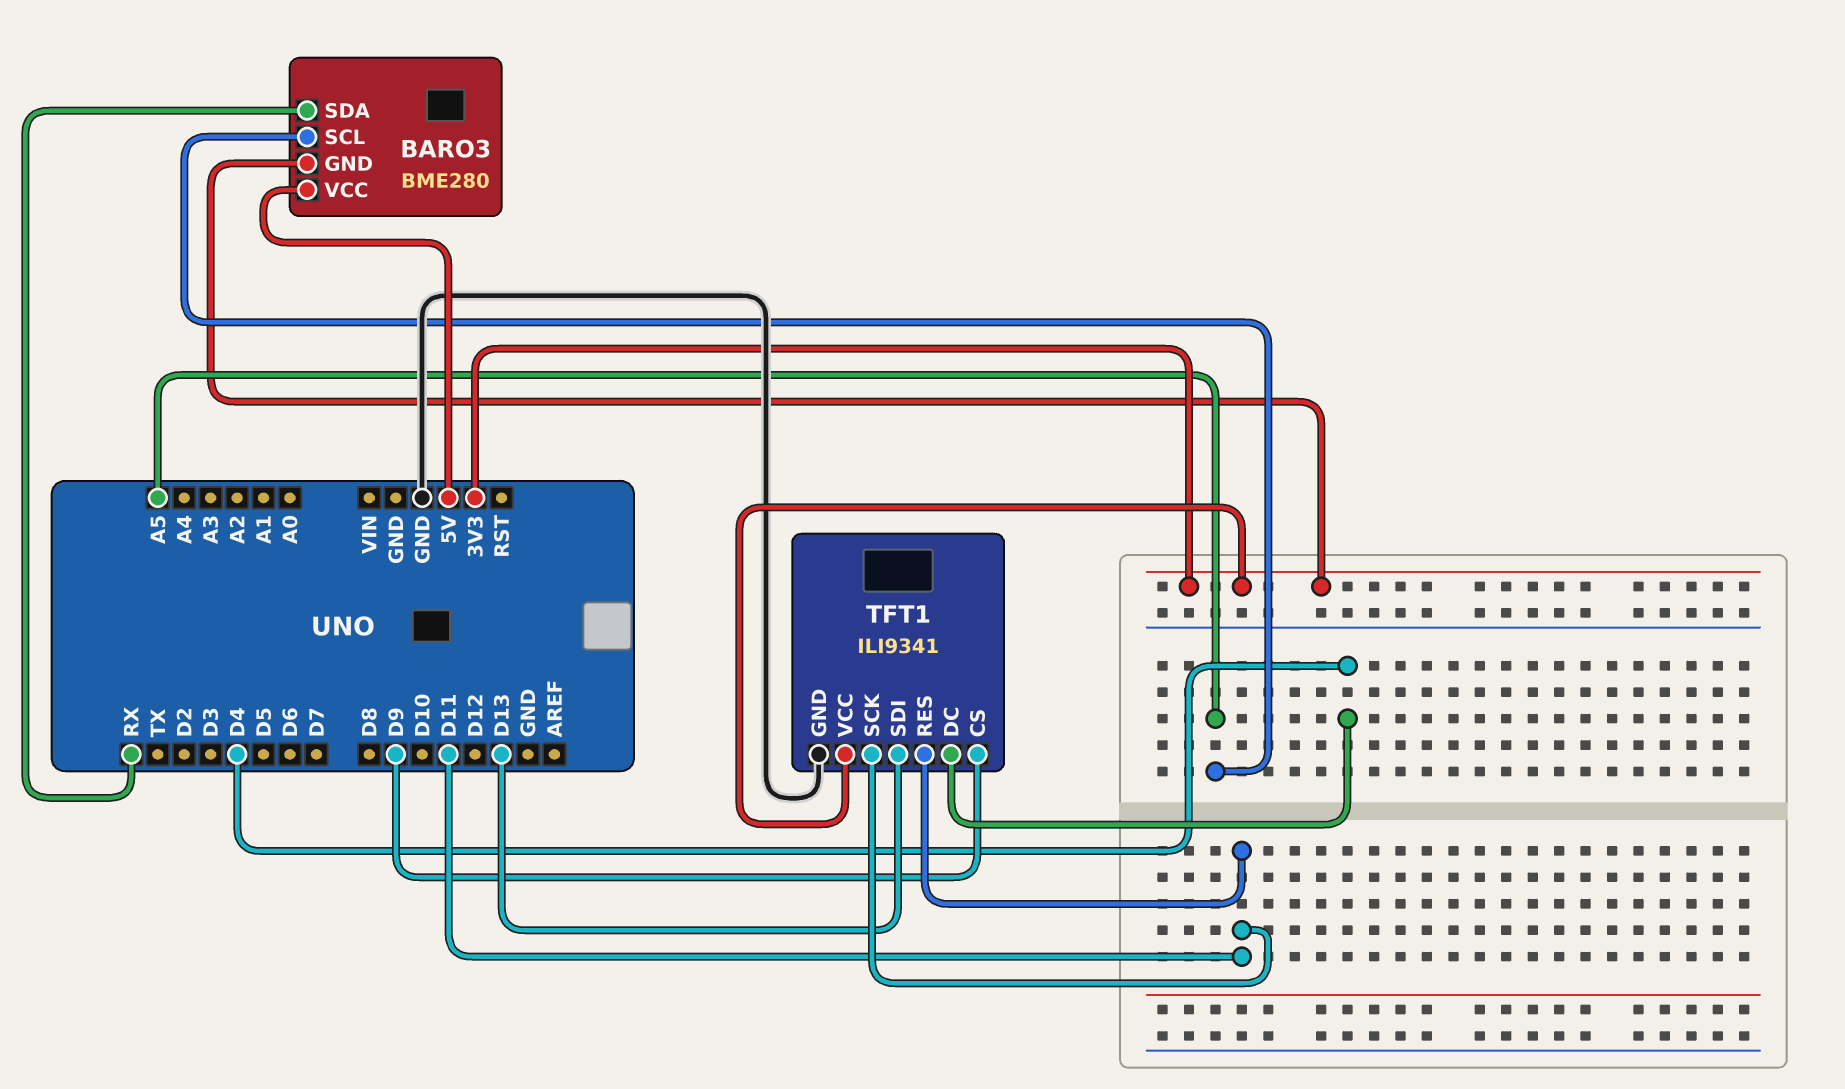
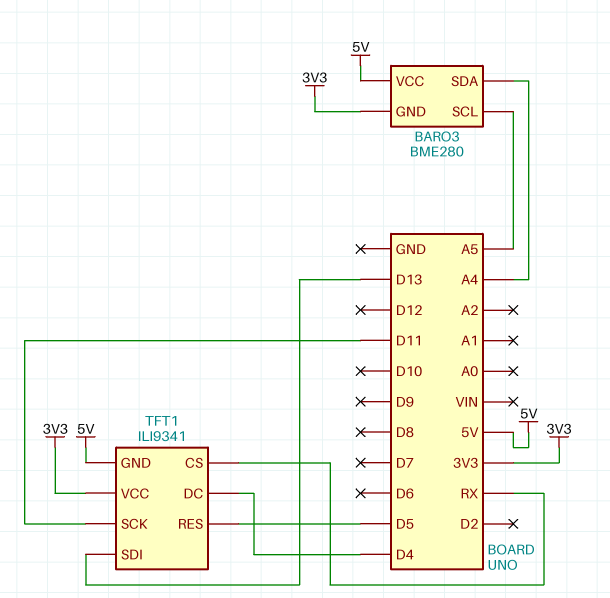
BARO3 pin SDA: RX -> A4
TFT1 pin CS: D9 -> RX
TFT1 pin GND: GND -> 5V
TFT1 pin RES: D11 -> D5

